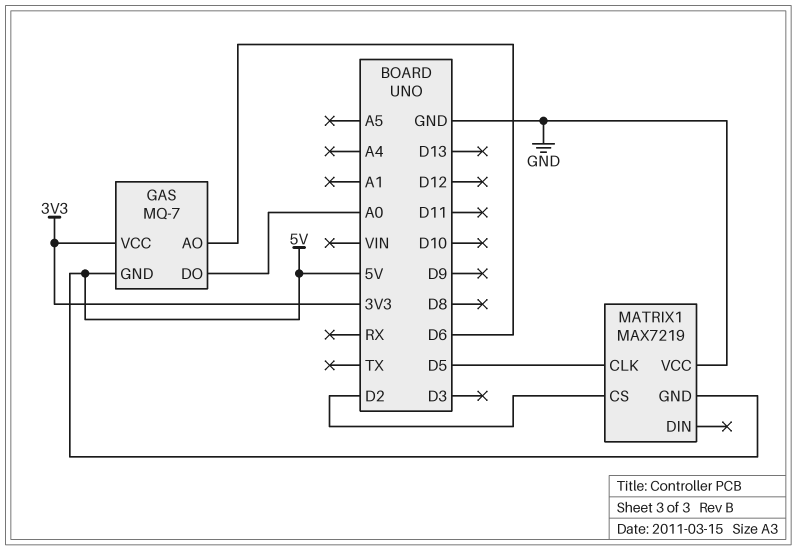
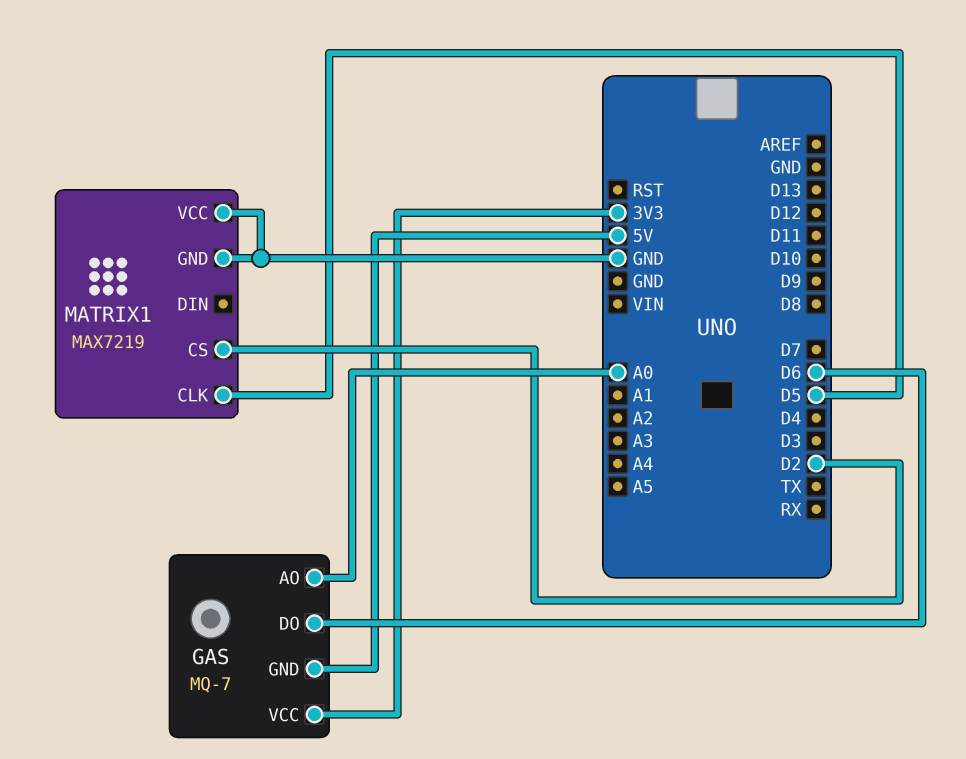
GAS pin AO: D6 -> A0
GAS pin DO: A0 -> D6
MATRIX1 pin GND: 5V -> GND

